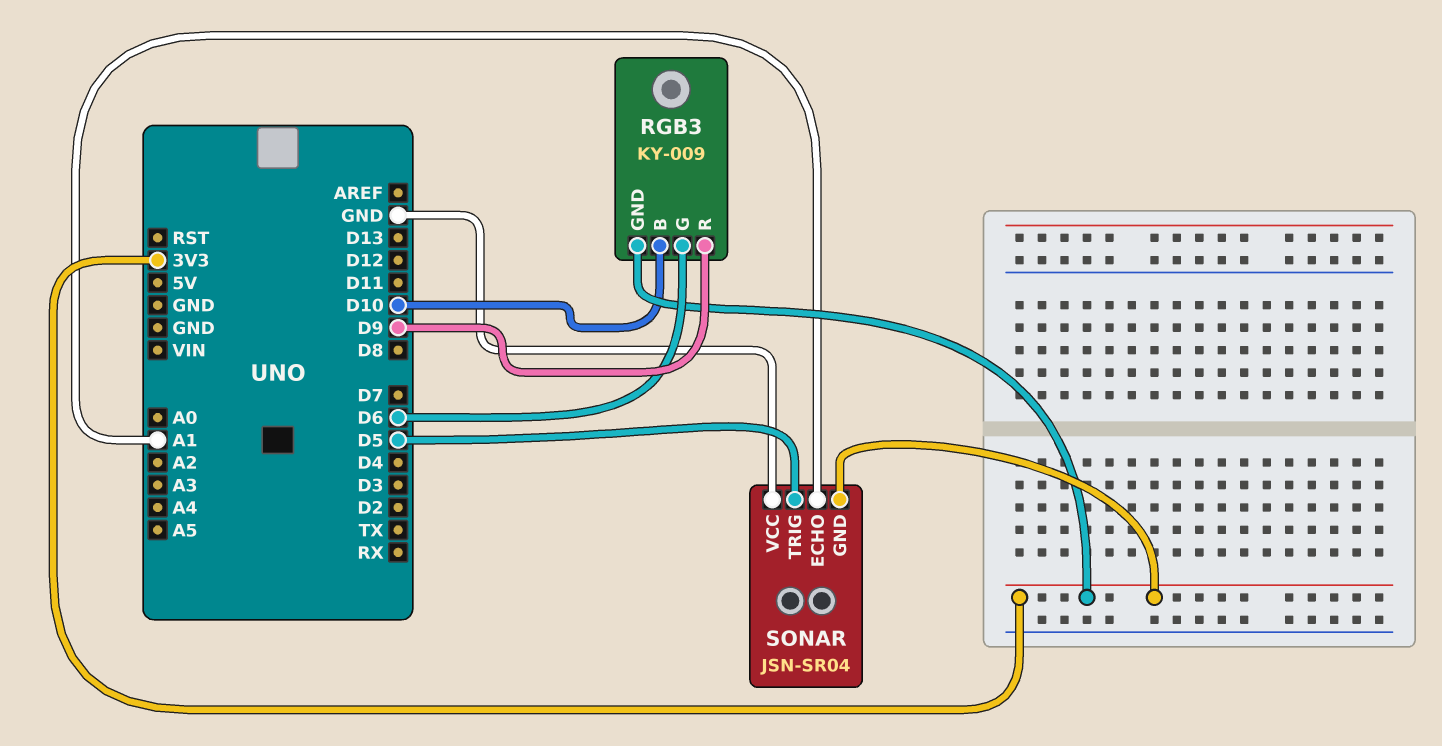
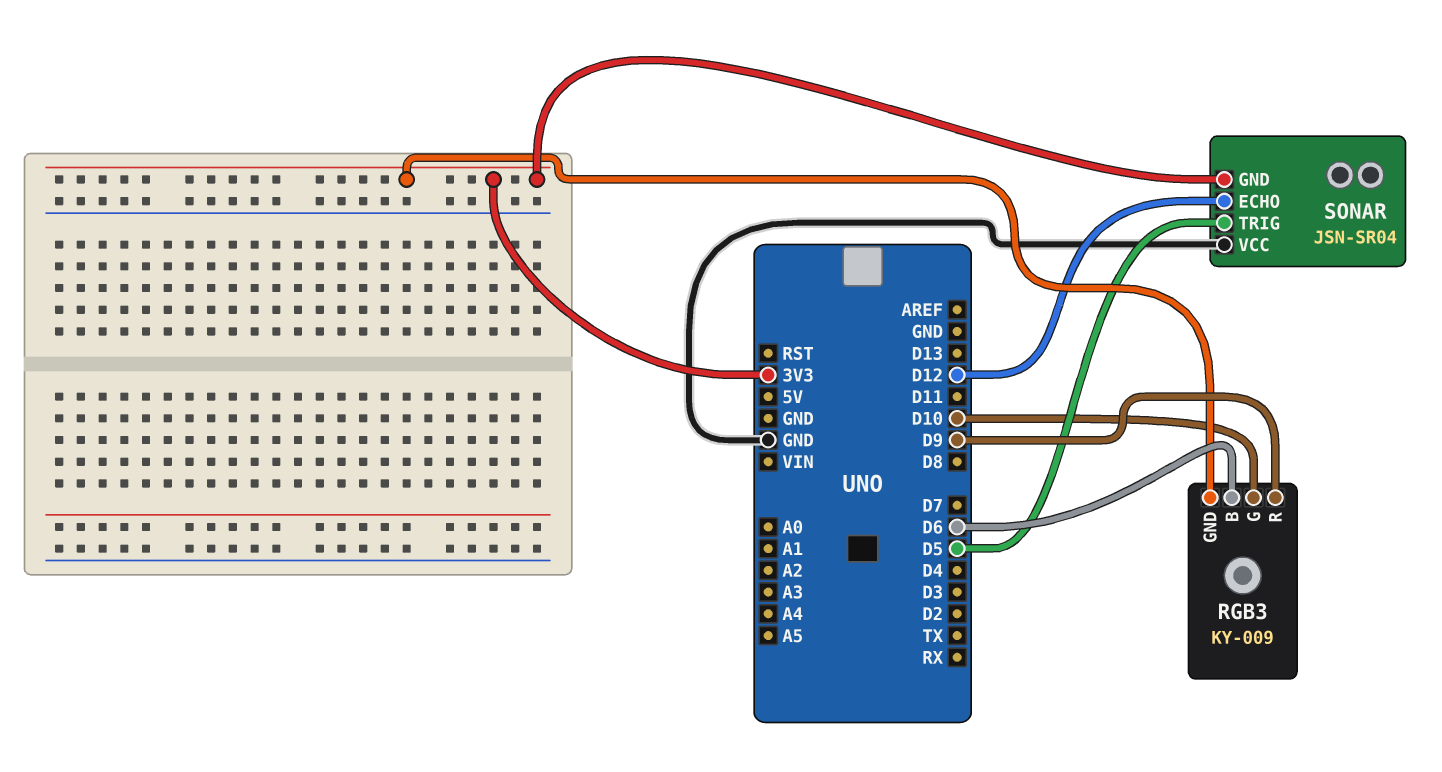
RGB3 pin B: D10 -> D6
RGB3 pin G: D6 -> D10
SONAR pin ECHO: A1 -> D12

